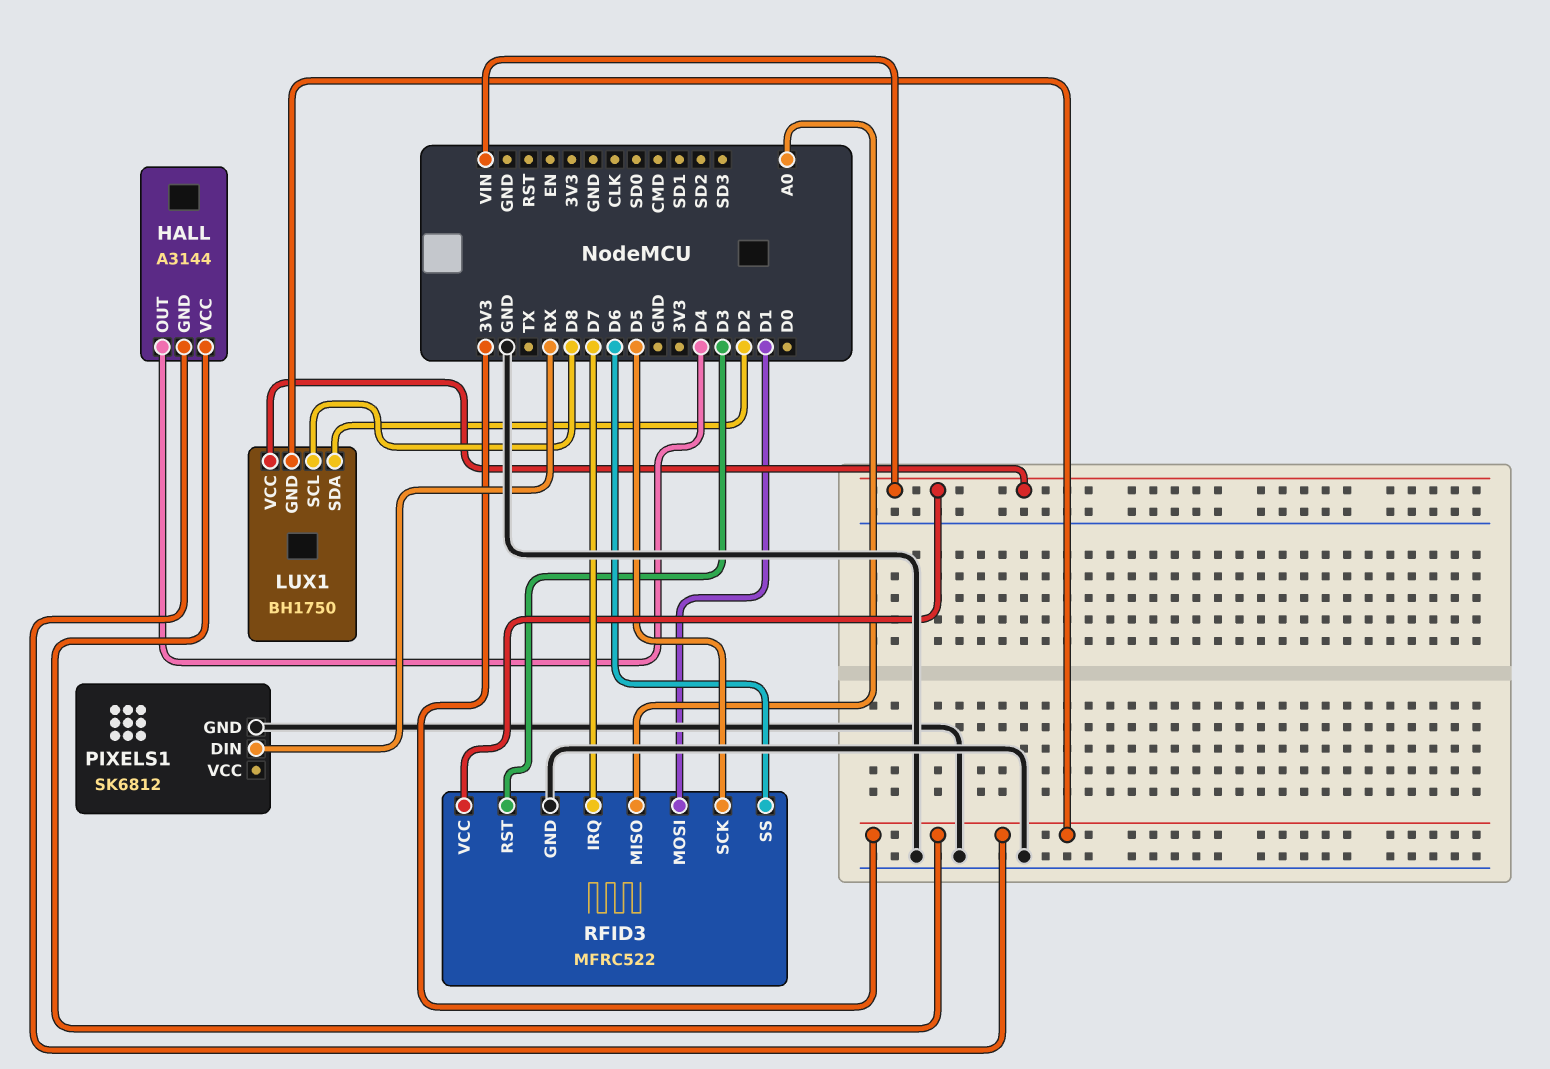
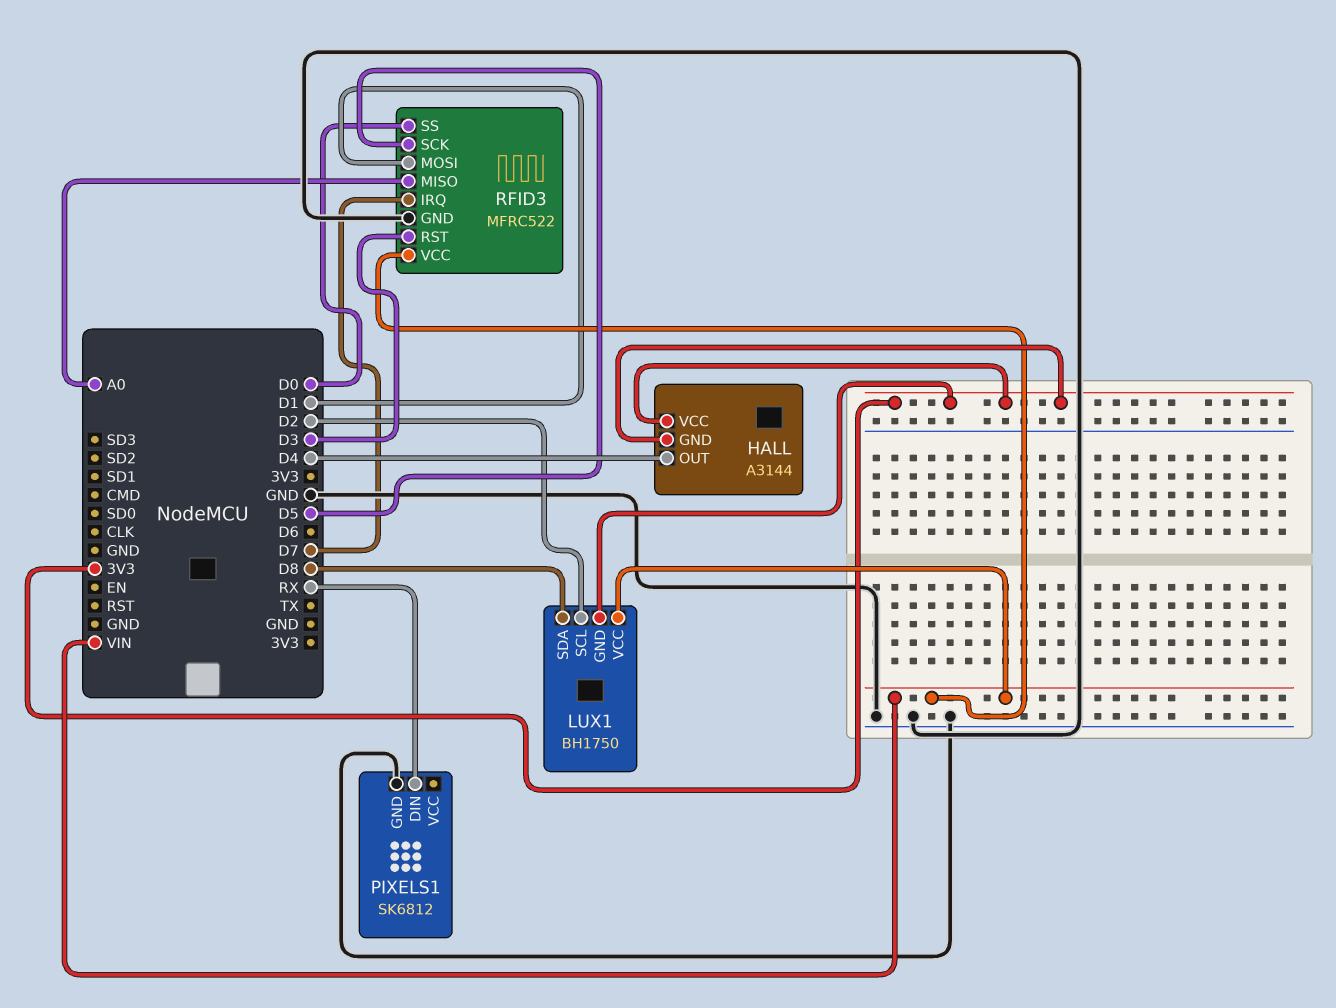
LUX1 pin SCL: D8 -> D2
LUX1 pin SDA: D2 -> D8
RFID3 pin SS: D6 -> D0

